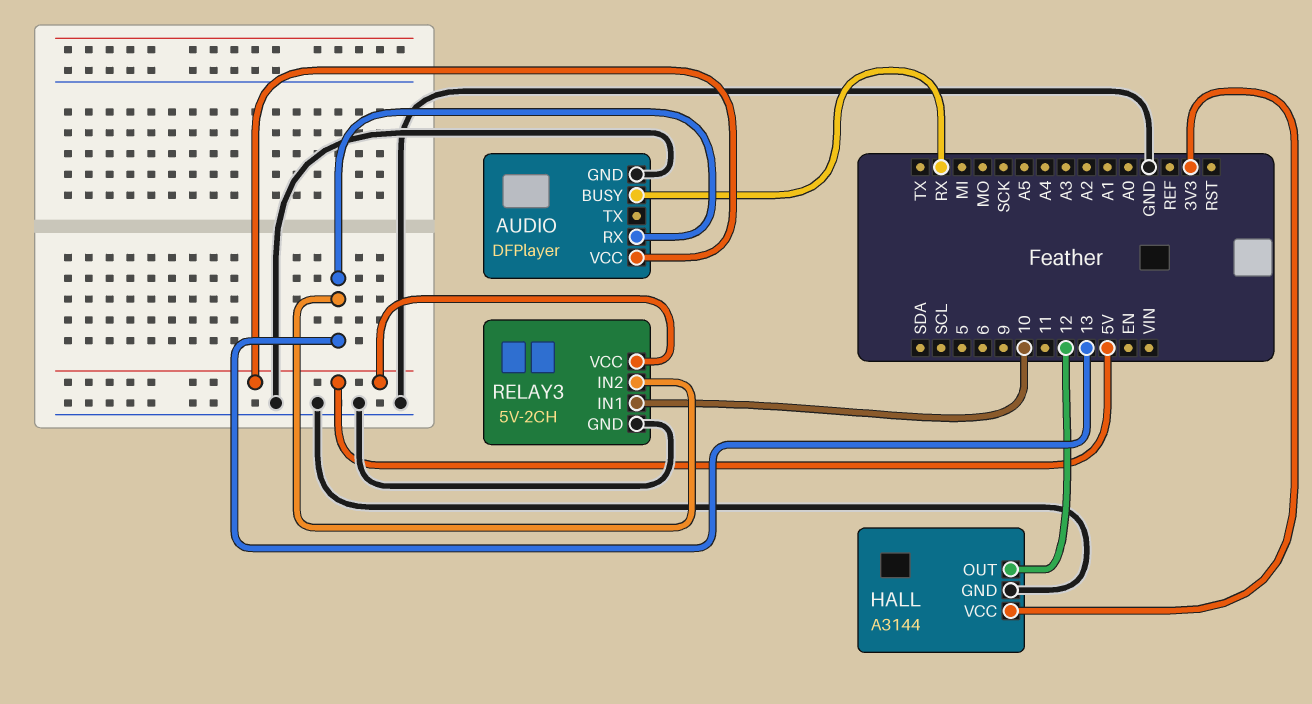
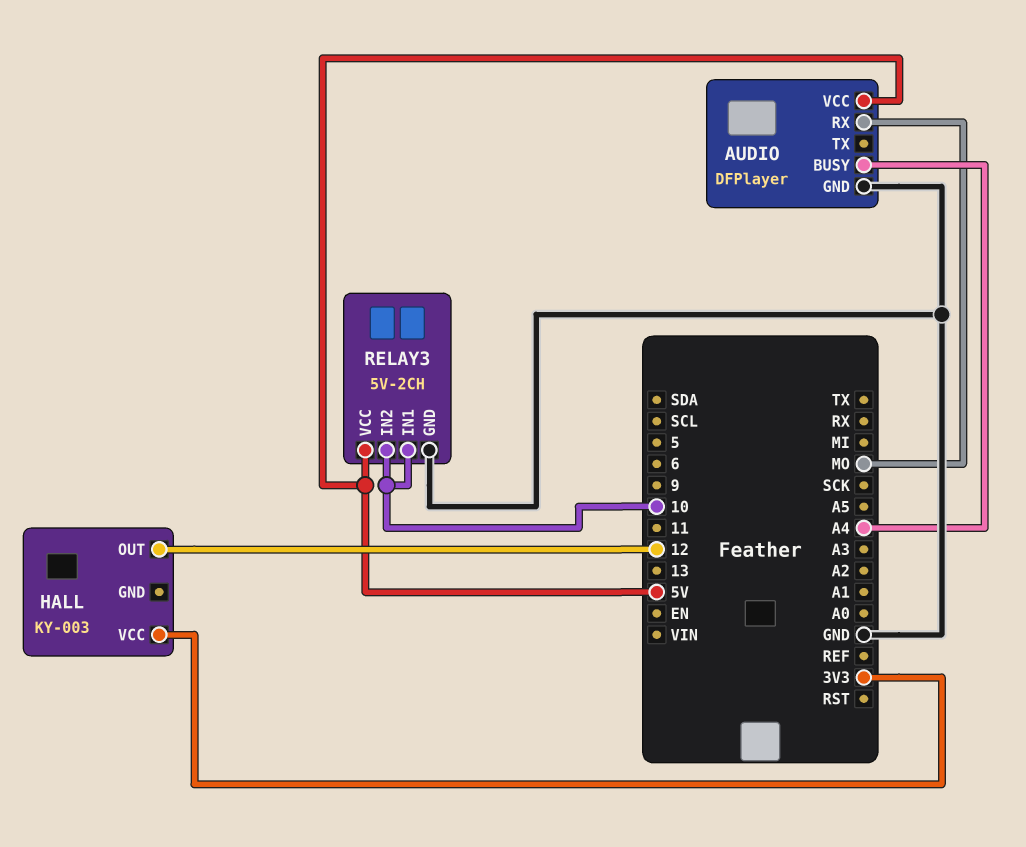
AUDIO pin BUSY: RX -> A4
AUDIO pin RX: 13 -> MO
HALL: A3144 -> KY-003
HALL pin GND: GND -> none
RELAY3 pin IN2: 13 -> 10

